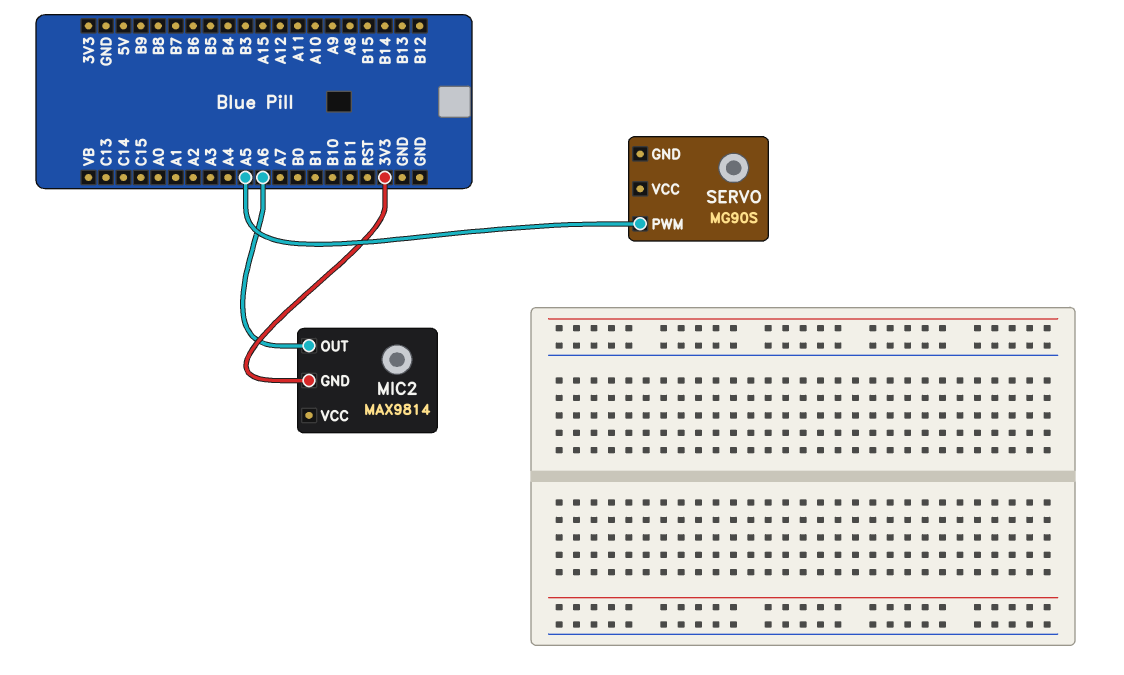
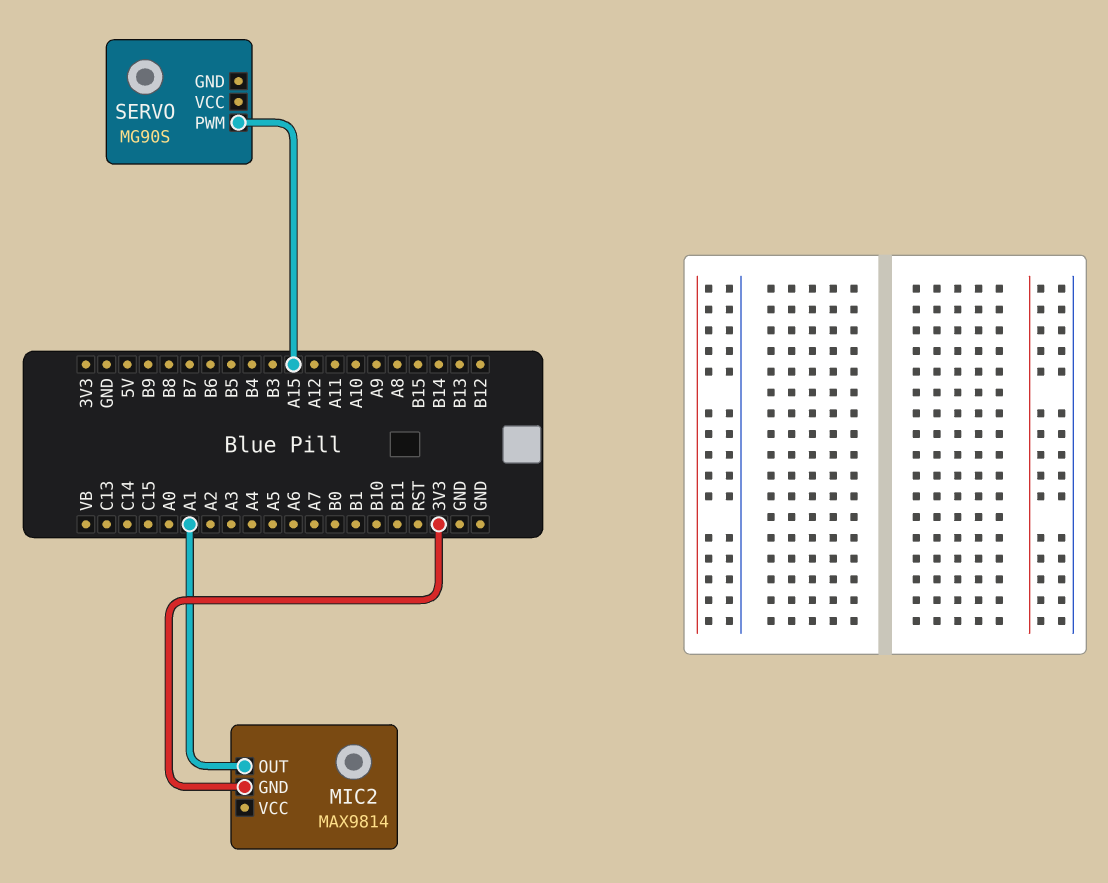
MIC2 pin OUT: A6 -> A1
SERVO pin PWM: A5 -> A15

